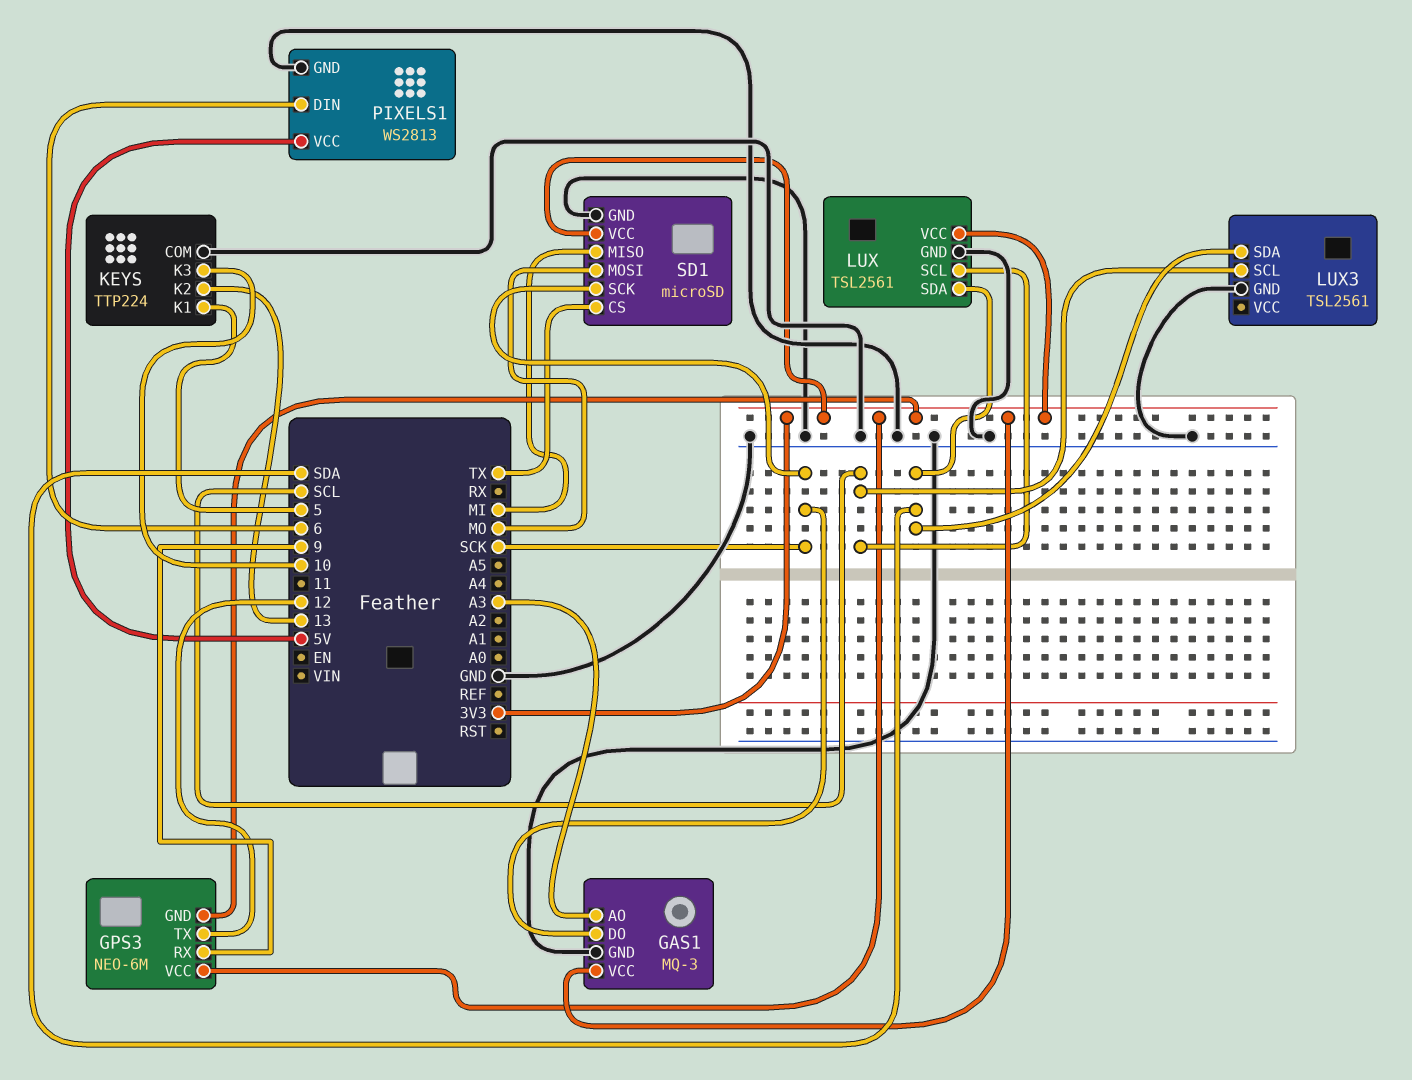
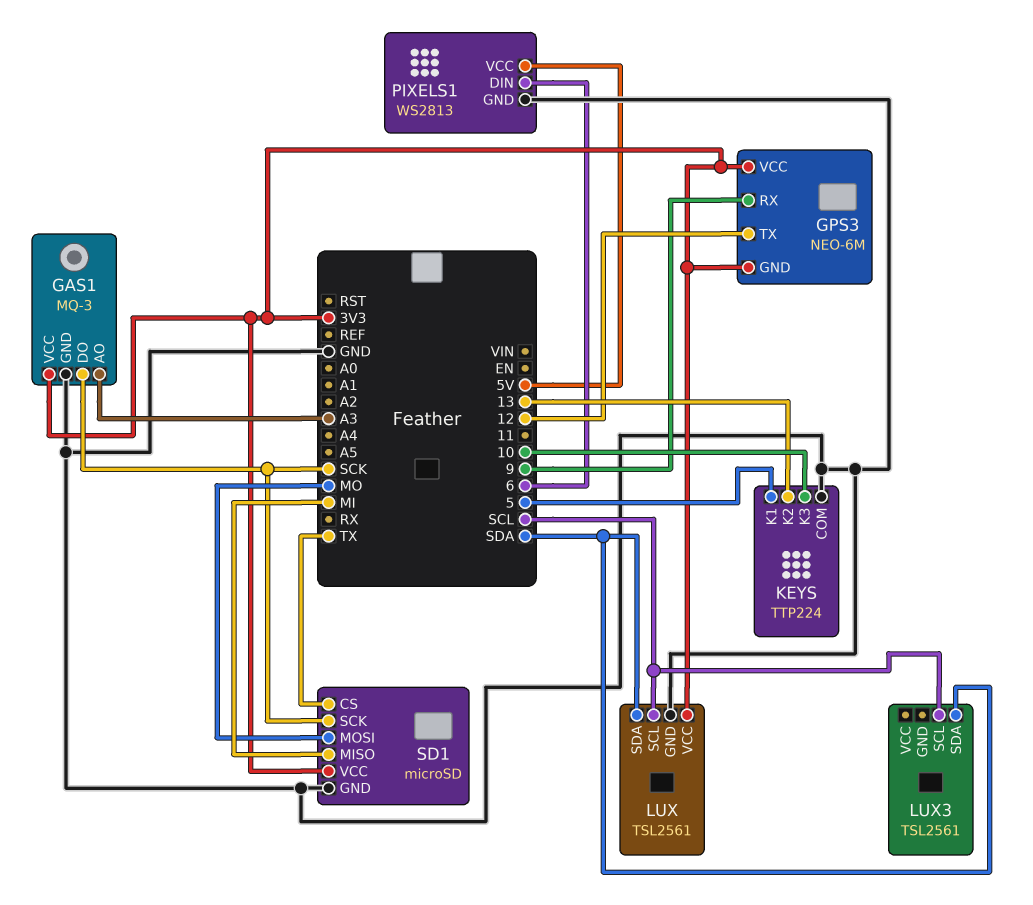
LUX3 pin GND: GND -> none

